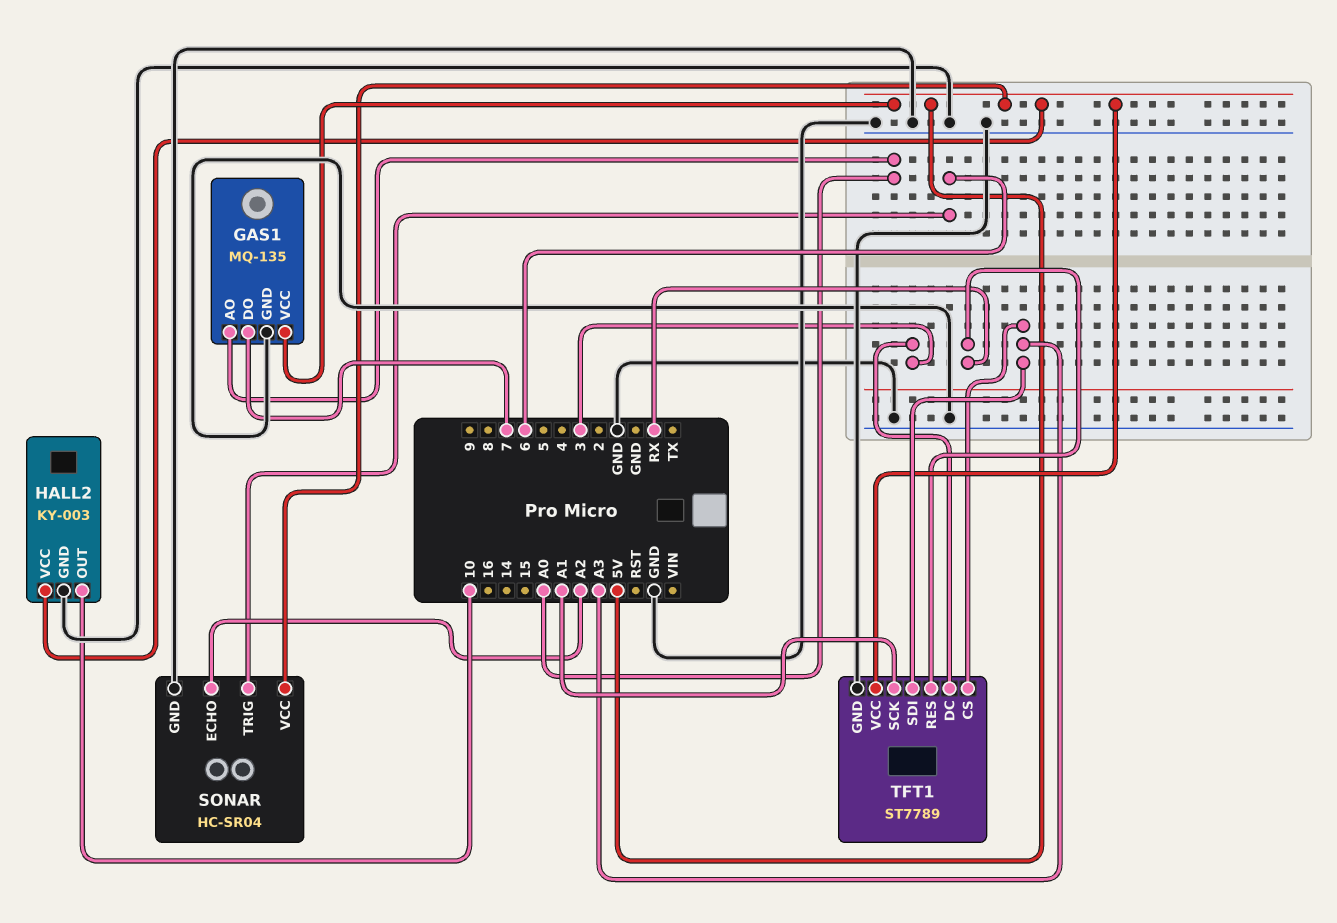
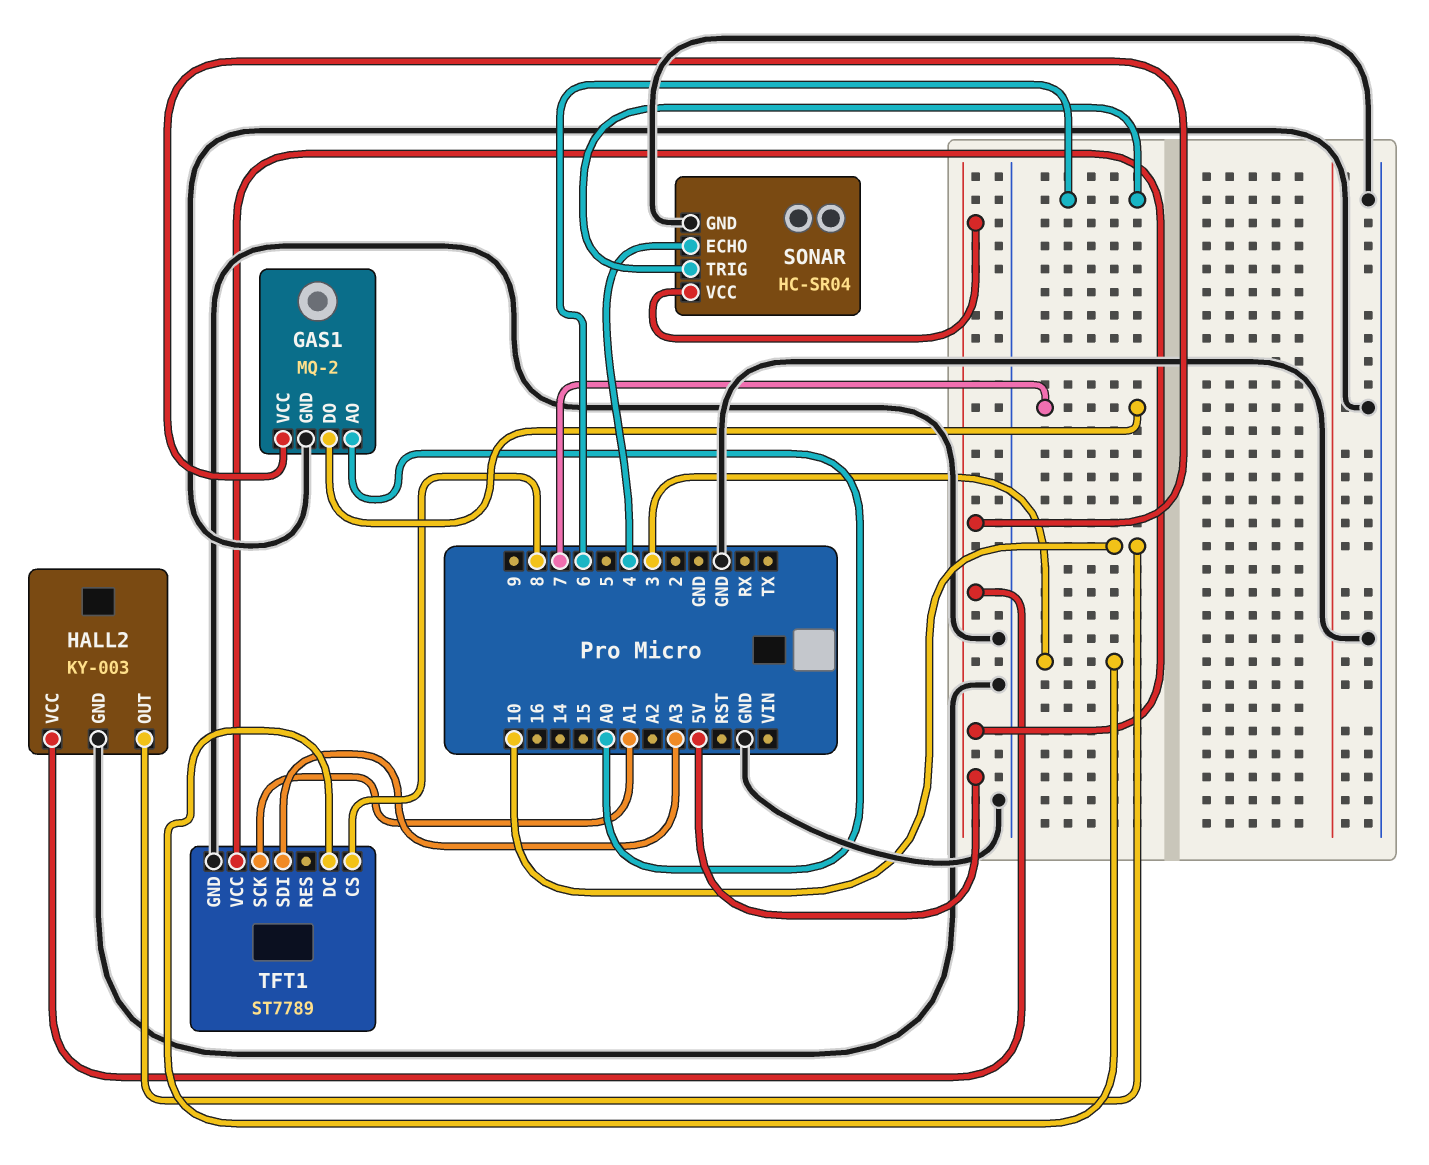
GAS1: MQ-135 -> MQ-2
SONAR pin ECHO: A2 -> 4
TFT1 pin CS: A3 -> 8
TFT1 pin RES: RX -> none

